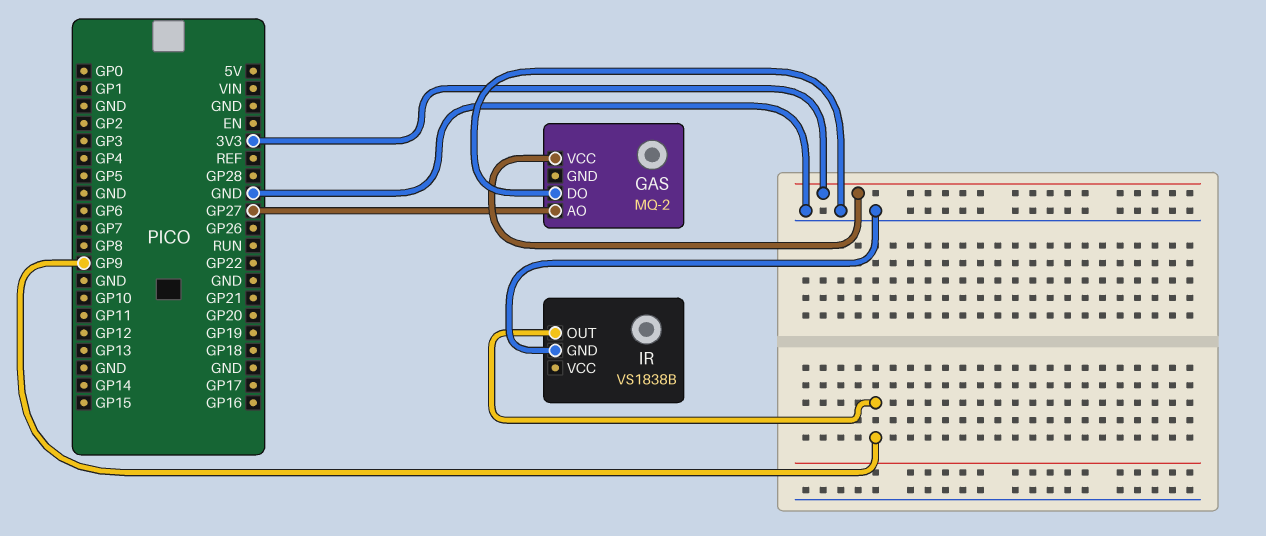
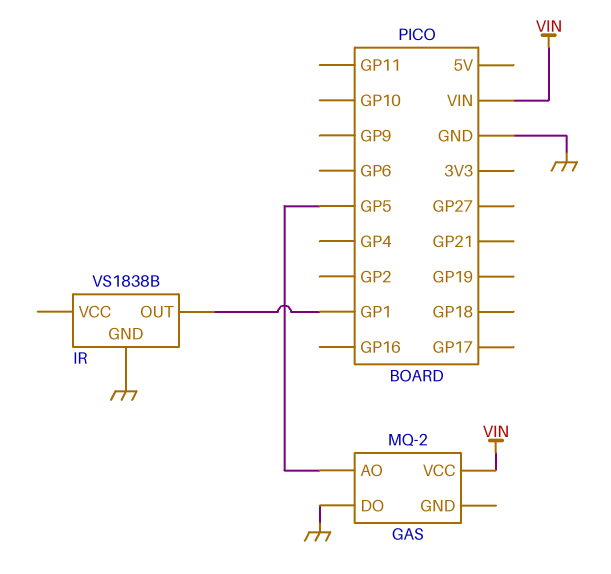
GAS pin AO: GP27 -> GP5
GAS pin VCC: 3V3 -> VIN
IR pin OUT: GP9 -> GP1

